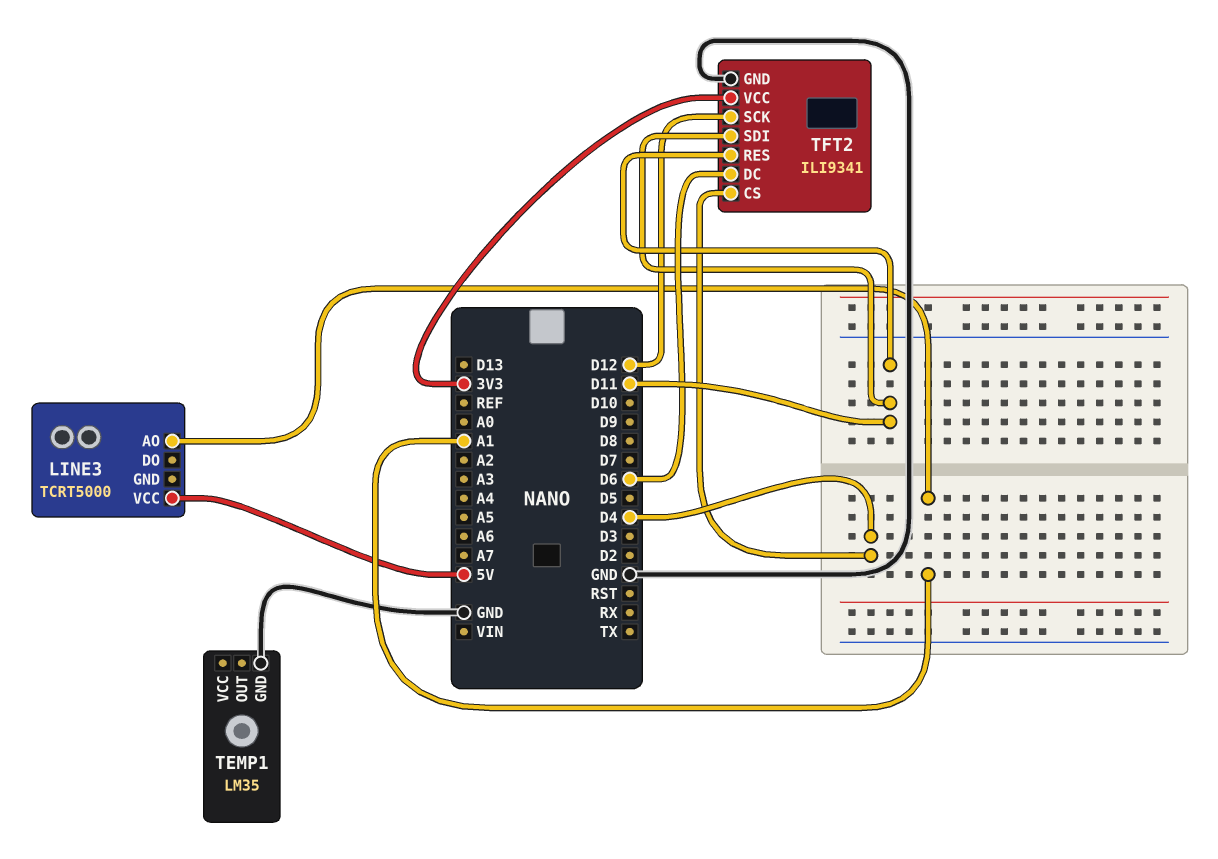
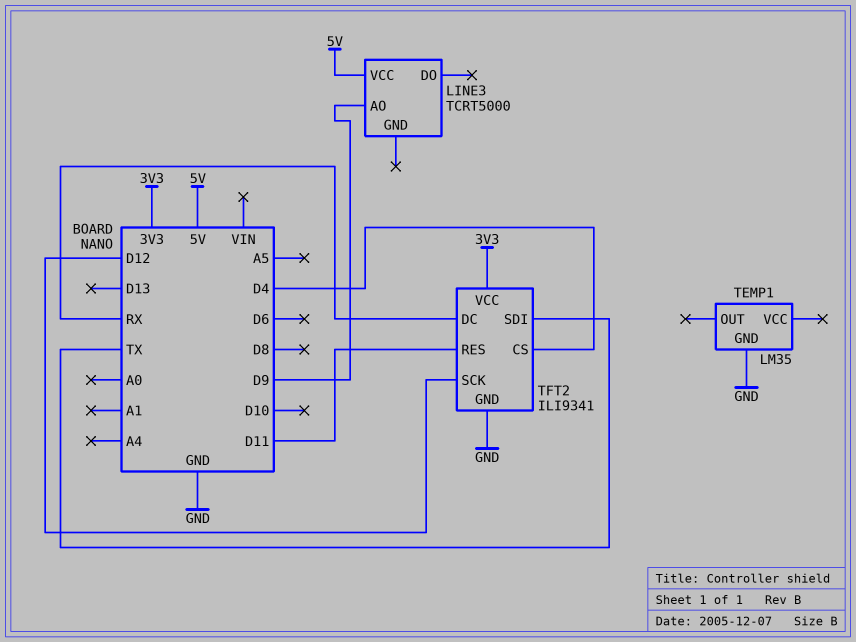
LINE3 pin AO: A1 -> D9
TFT2 pin DC: D6 -> RX
TFT2 pin SDI: D11 -> TX

